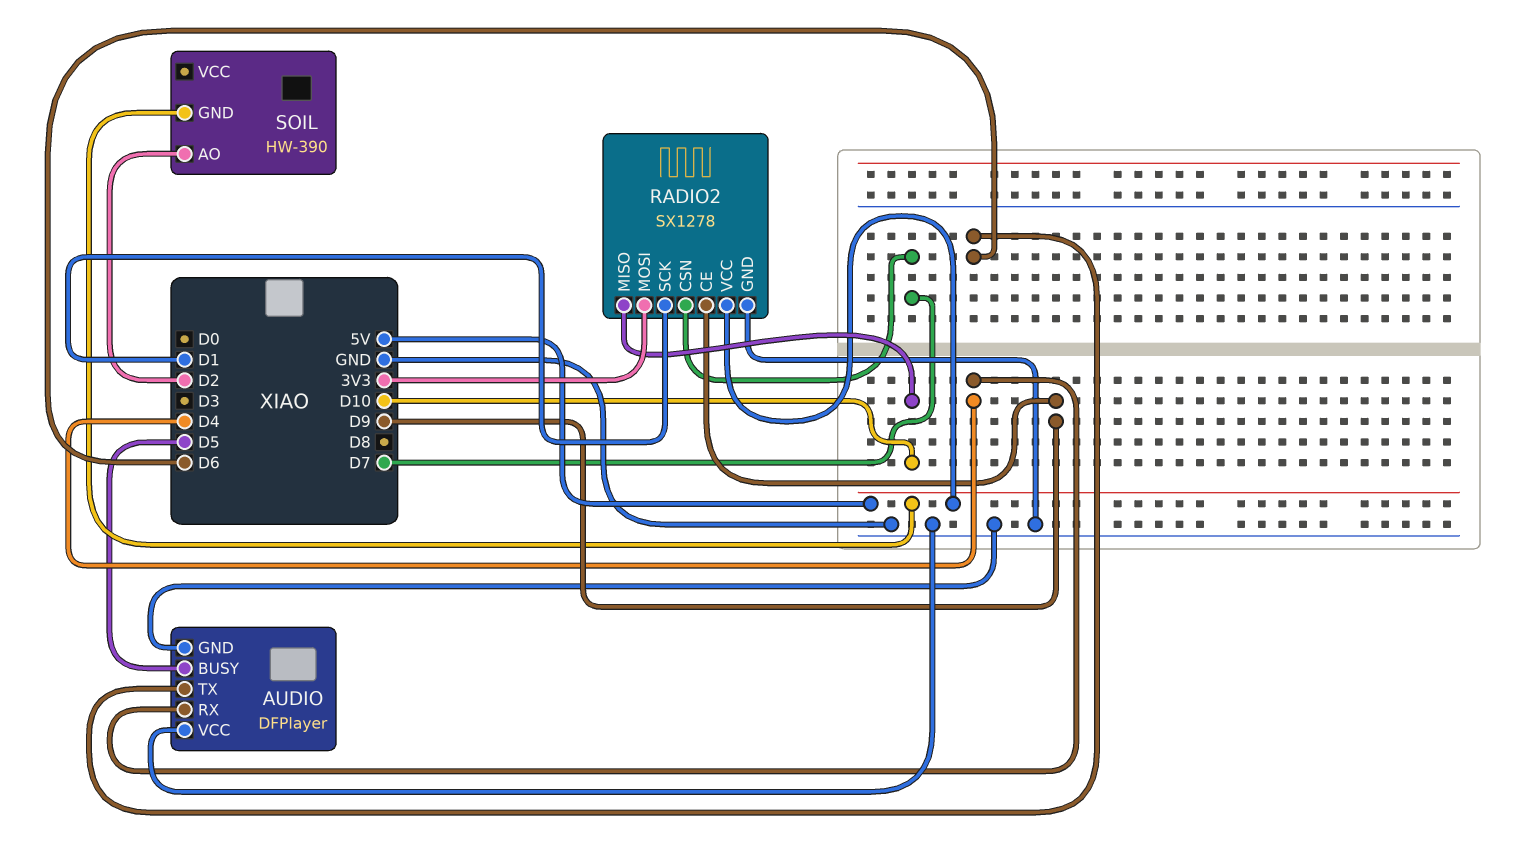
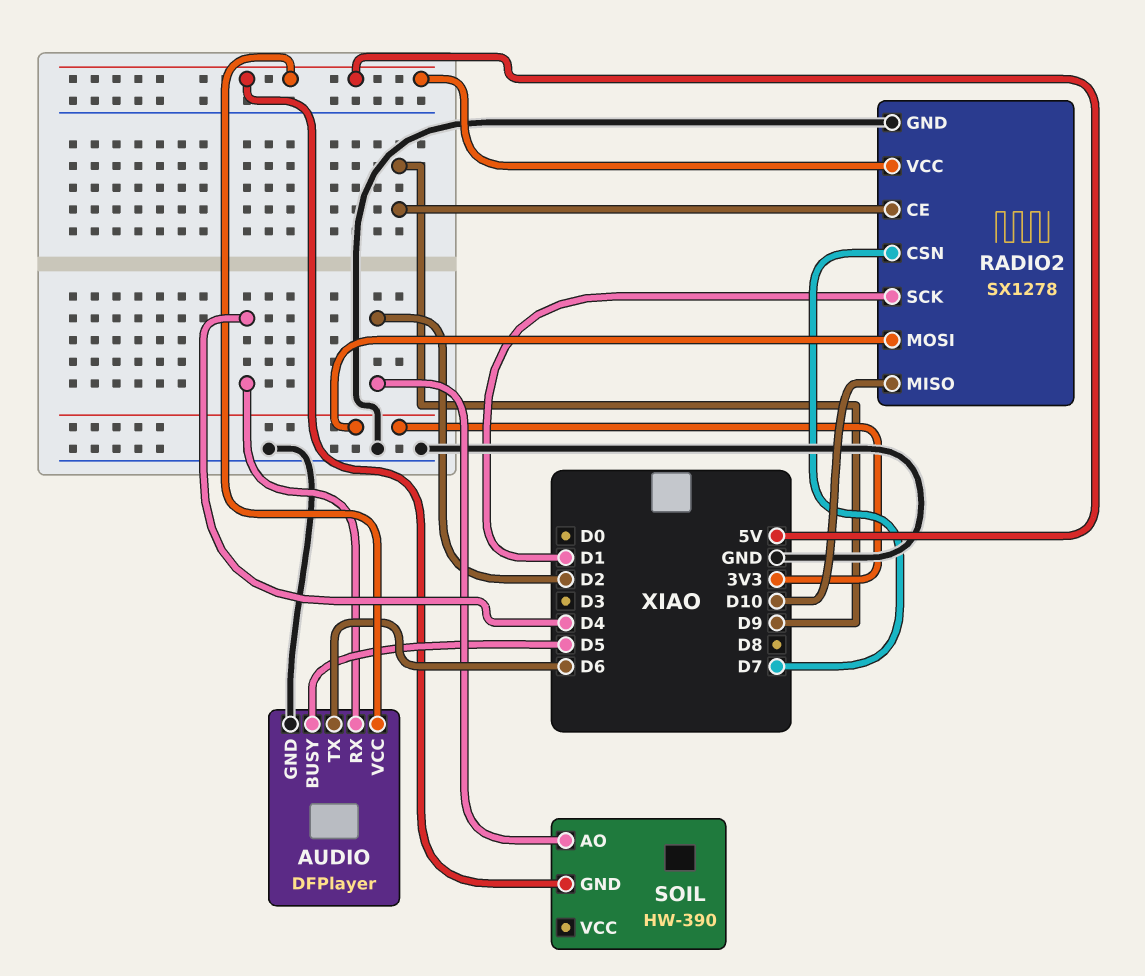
AUDIO pin VCC: GND -> 5V

